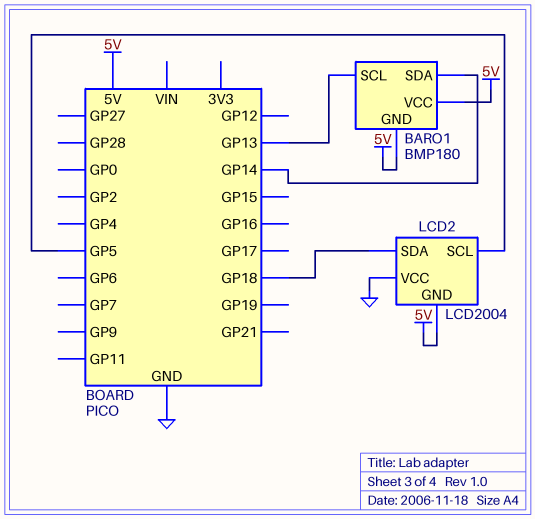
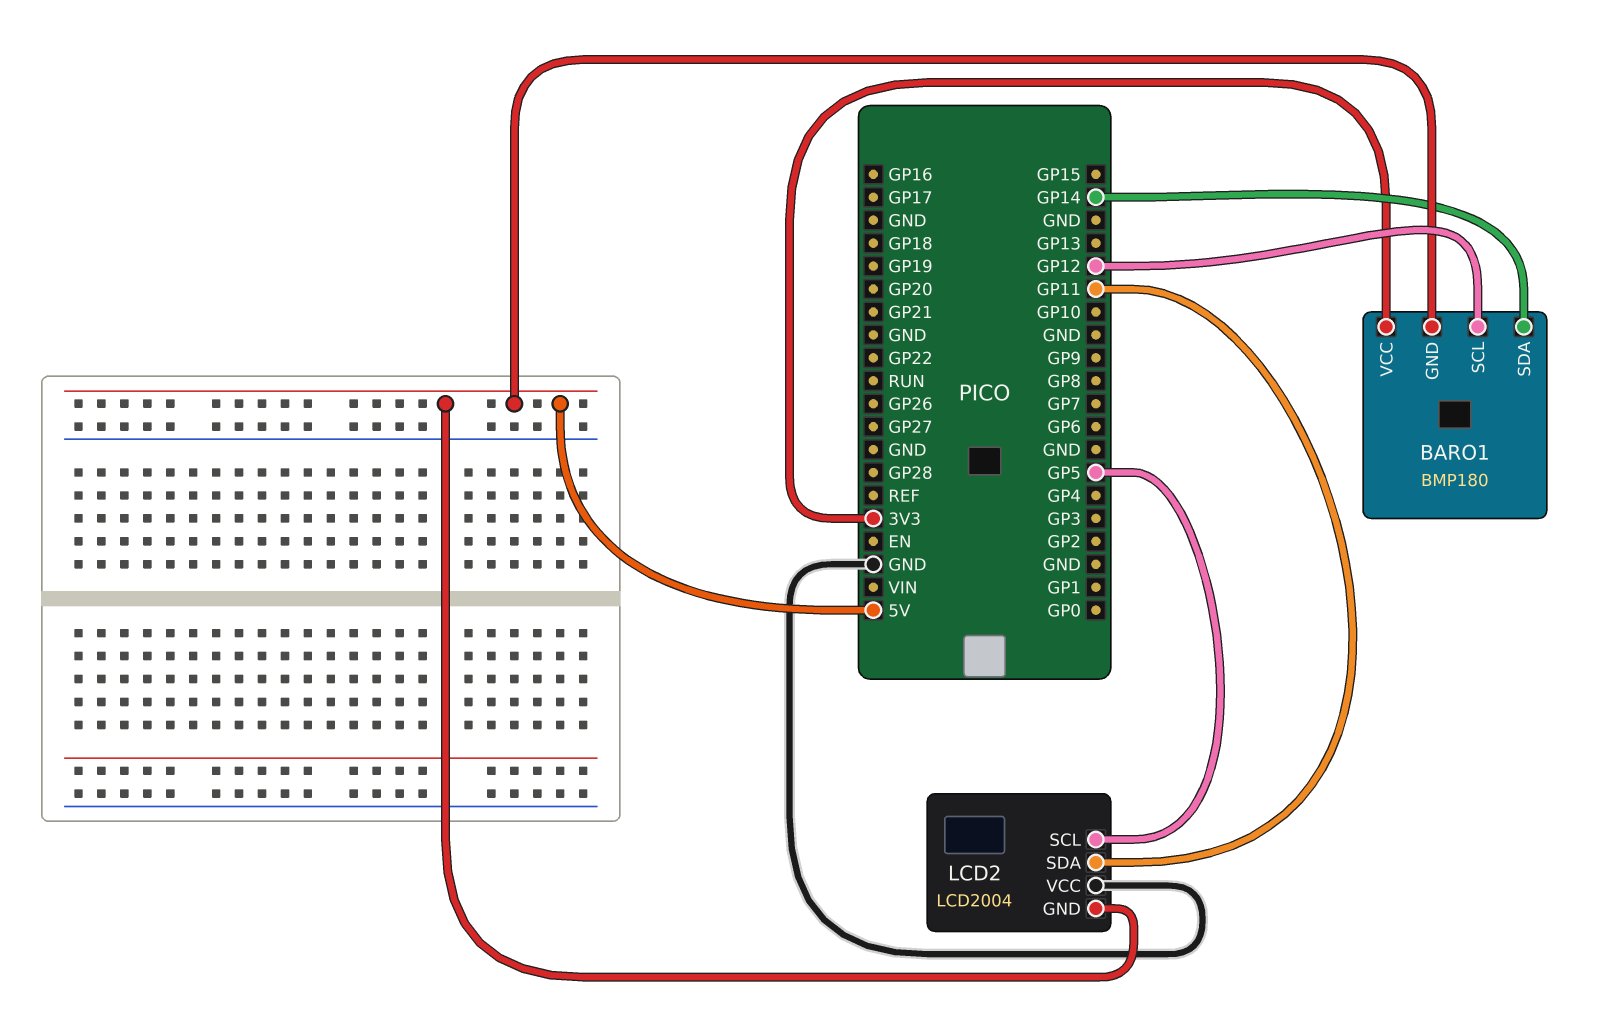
BARO1 pin SCL: GP13 -> GP12
BARO1 pin VCC: 5V -> 3V3
LCD2 pin SDA: GP18 -> GP11

